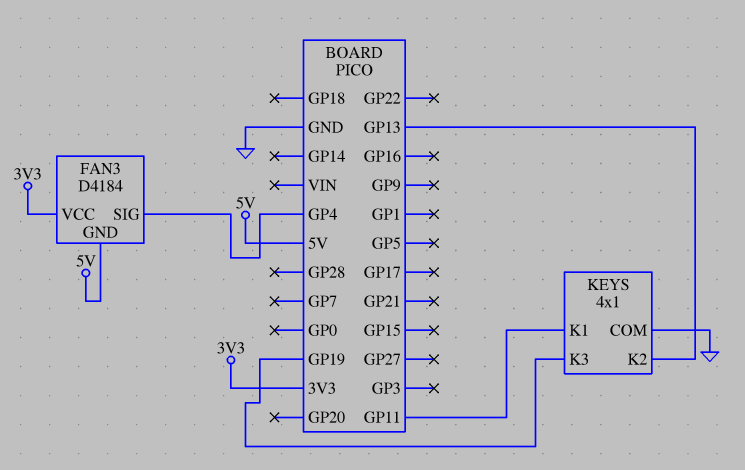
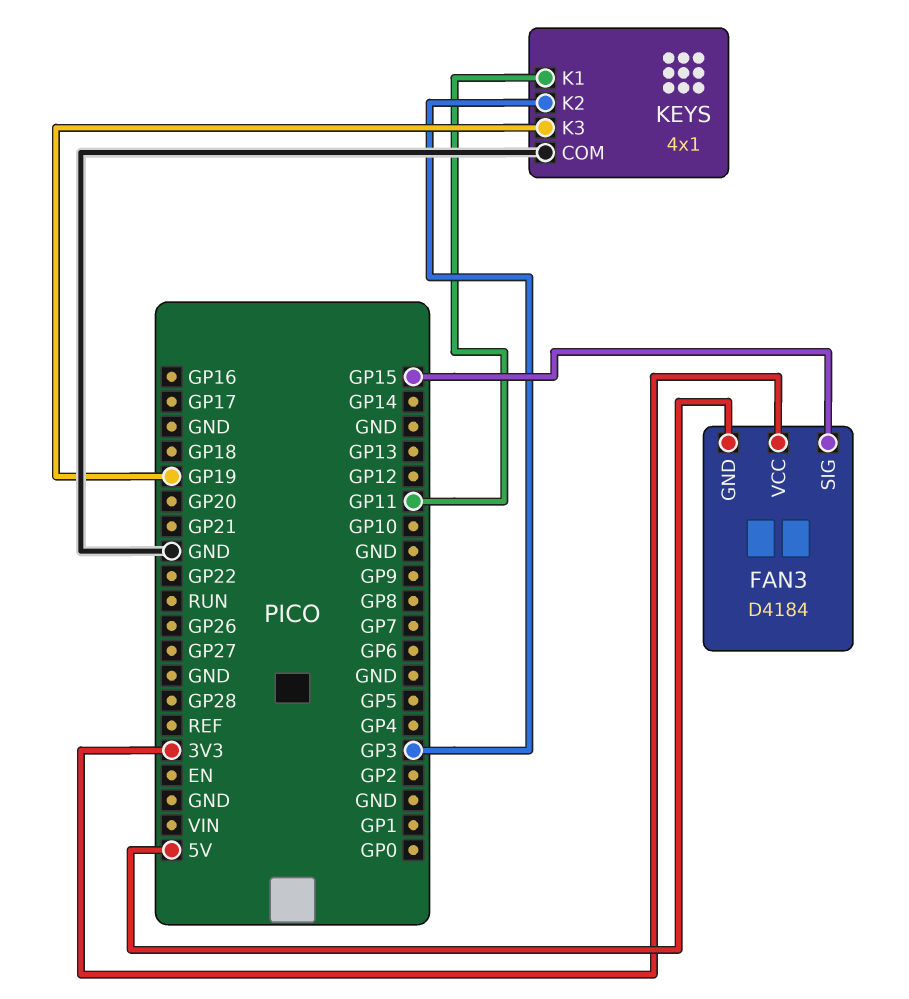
FAN3 pin SIG: GP4 -> GP15
KEYS pin K2: GP13 -> GP3

